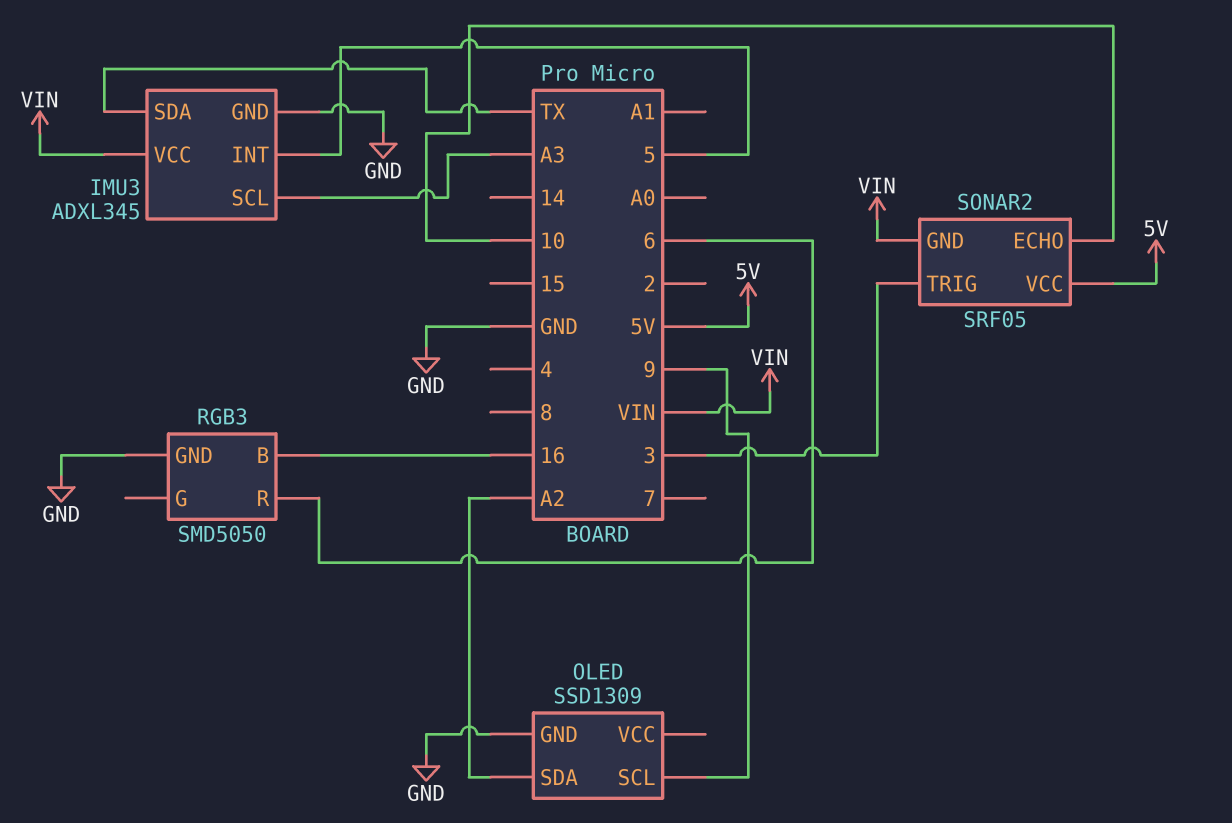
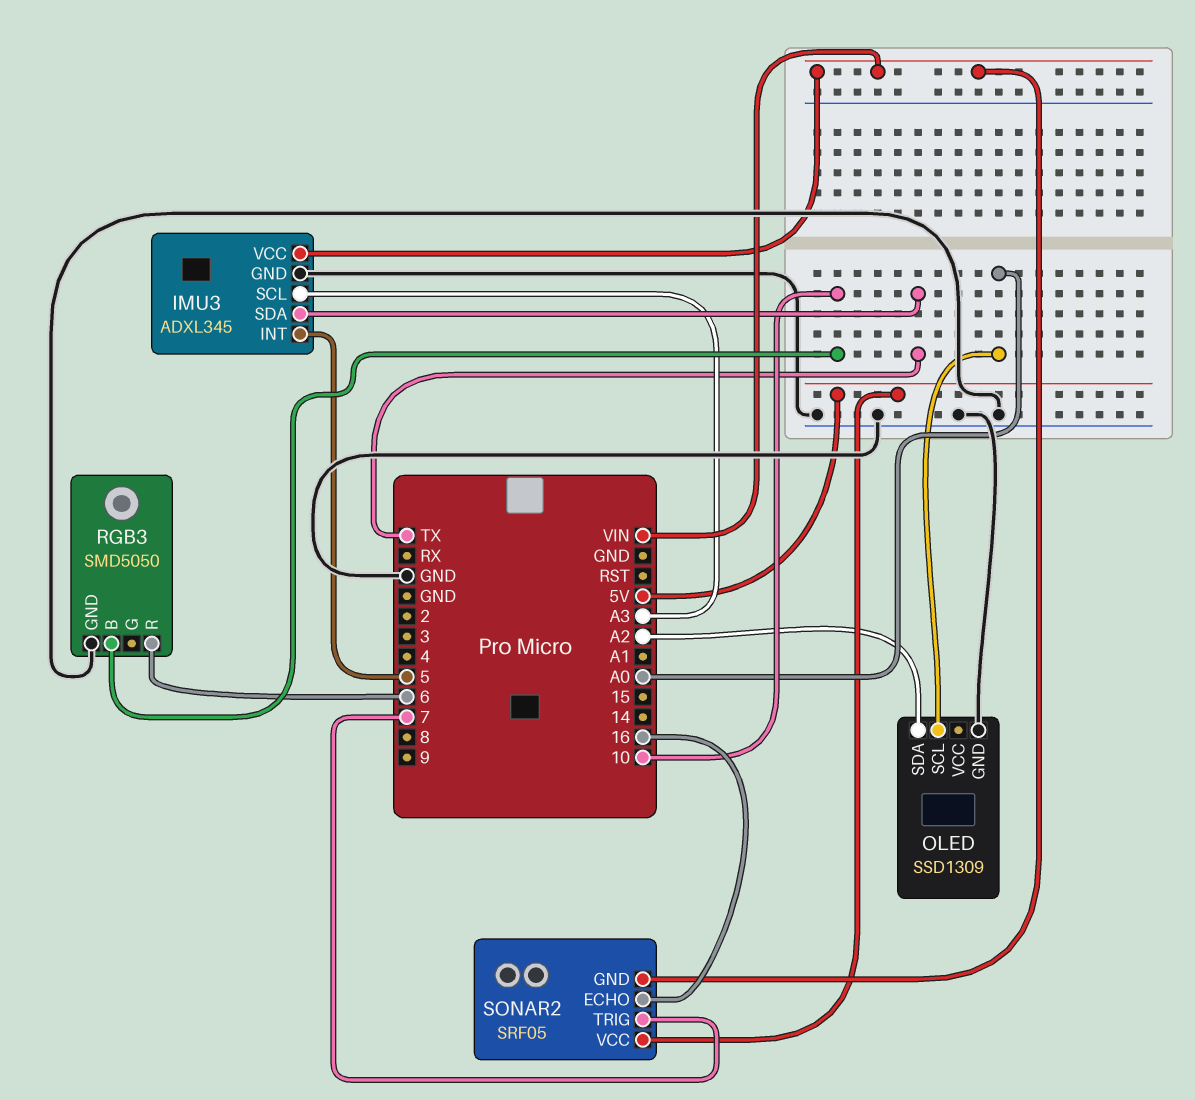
OLED pin SCL: 9 -> A0
RGB3 pin B: 16 -> 10
SONAR2 pin ECHO: 10 -> 16
SONAR2 pin TRIG: 3 -> 7

